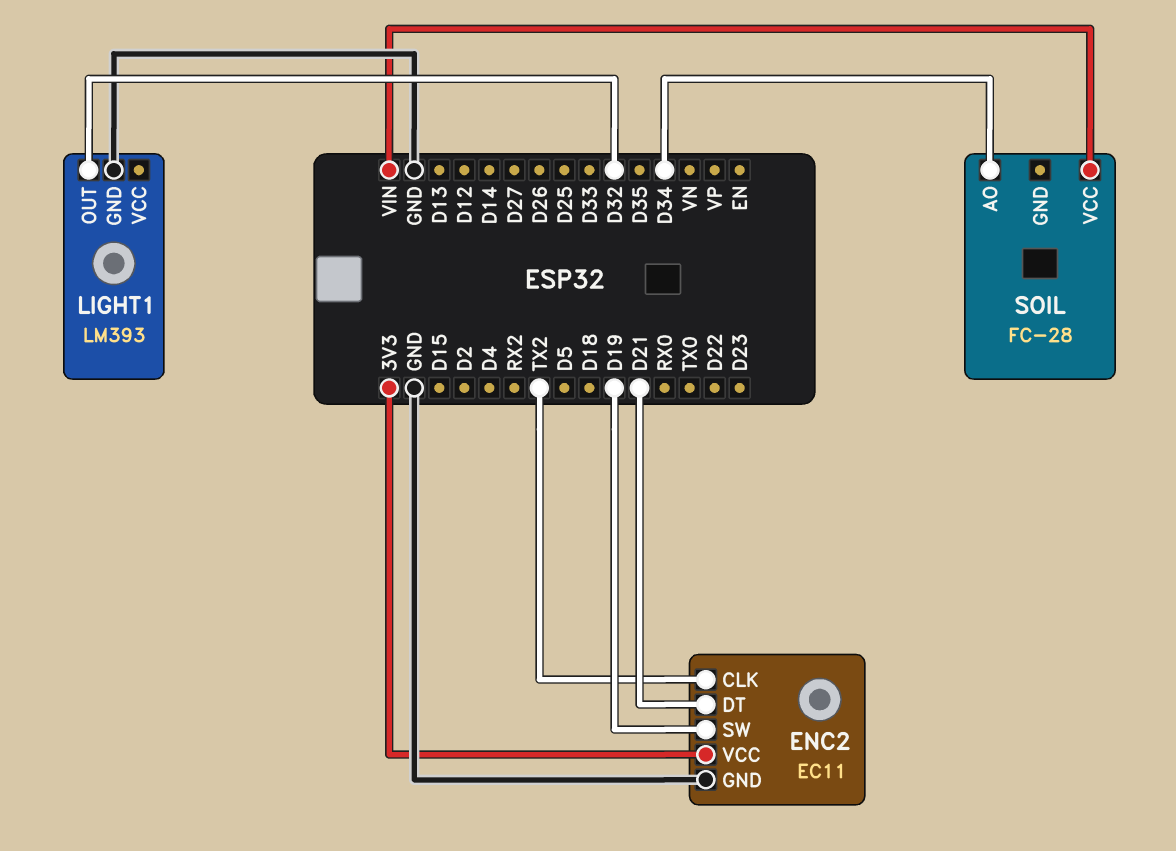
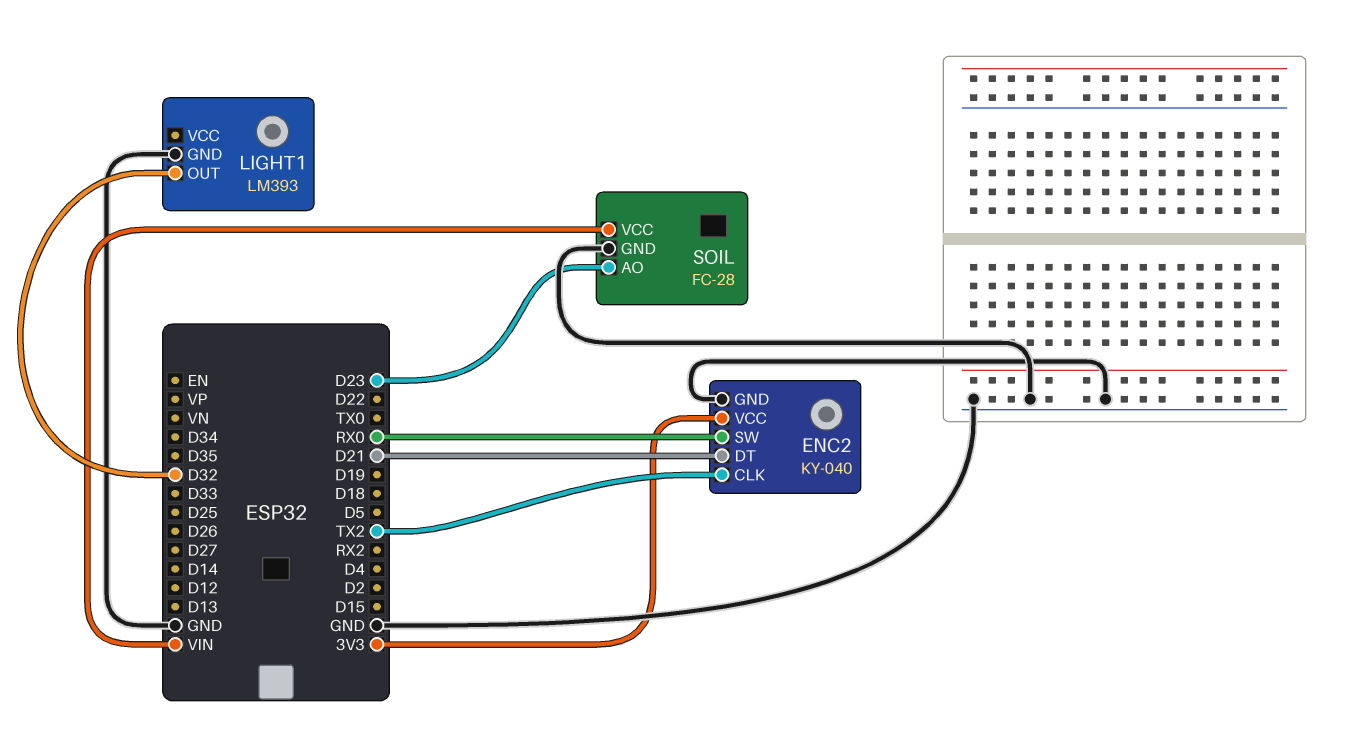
ENC2: EC11 -> KY-040
ENC2 pin SW: D19 -> RX0
SOIL pin AO: D34 -> D23
SOIL pin GND: none -> GND

